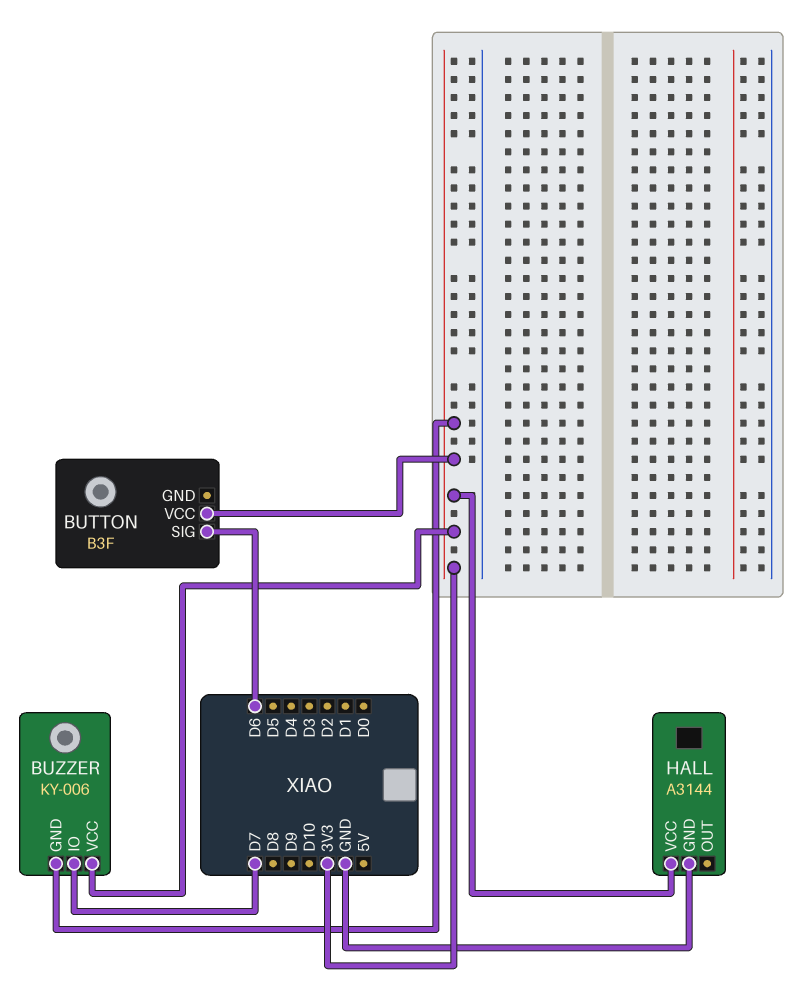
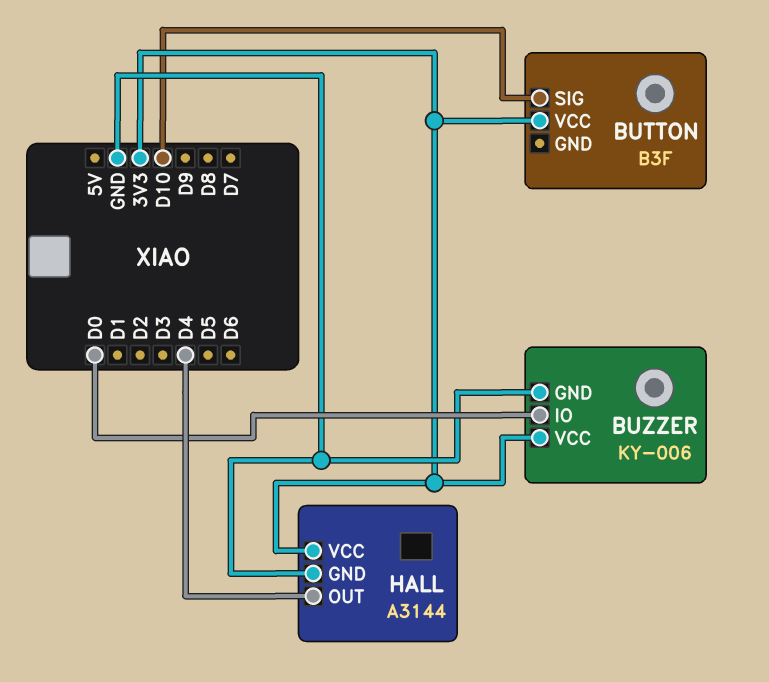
BUTTON pin SIG: D6 -> D10
BUZZER pin GND: 3V3 -> GND
BUZZER pin IO: D7 -> D0
HALL pin OUT: none -> D4

